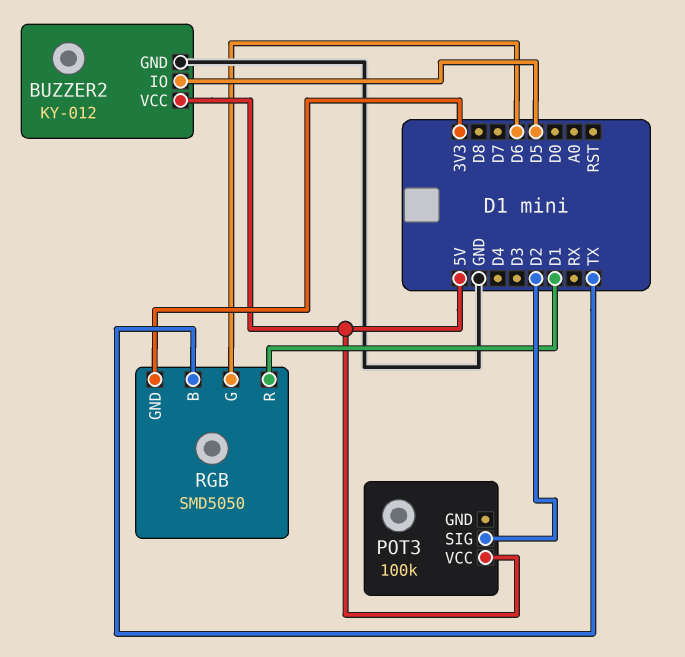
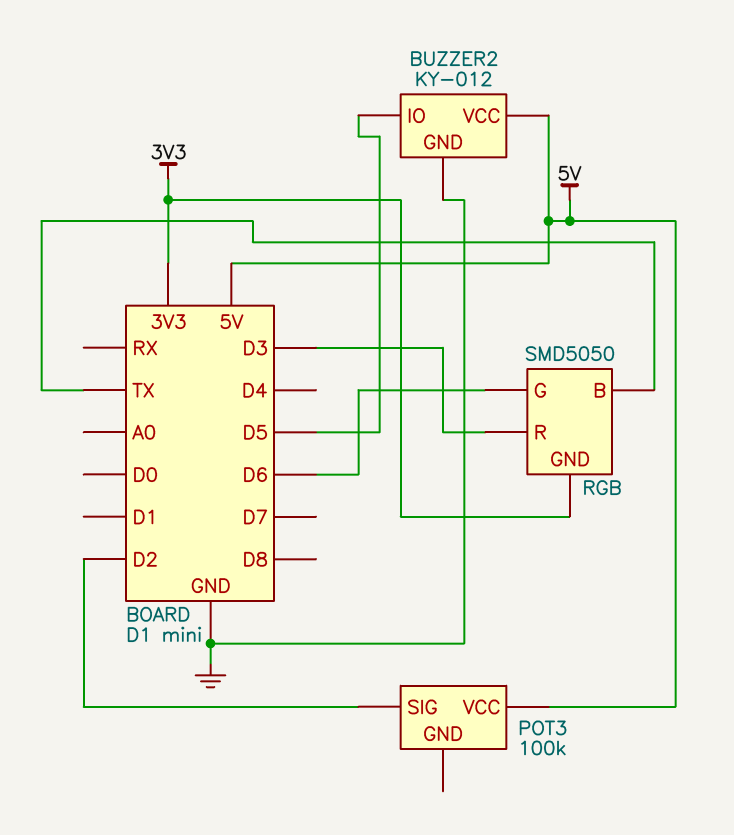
RGB pin R: D1 -> D3

